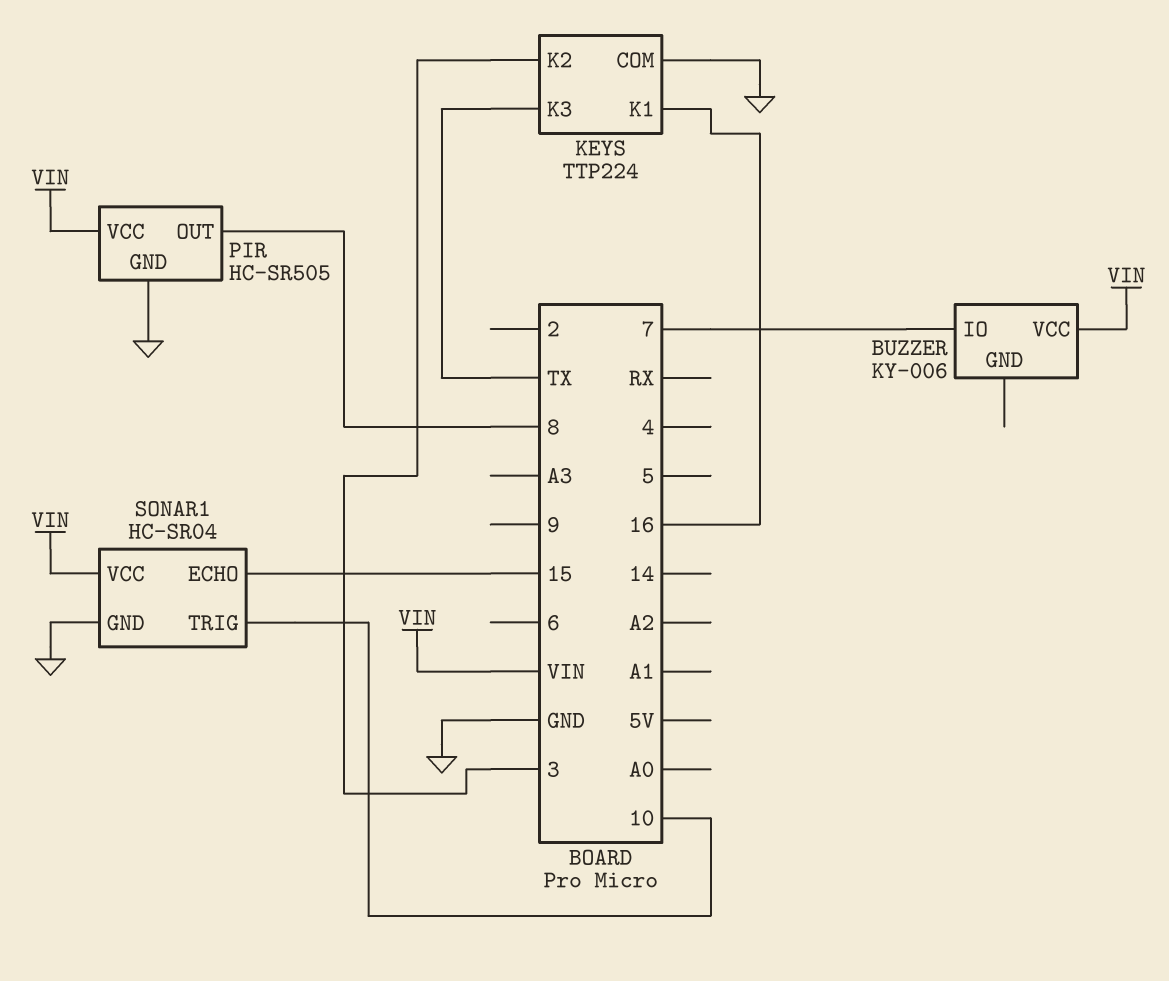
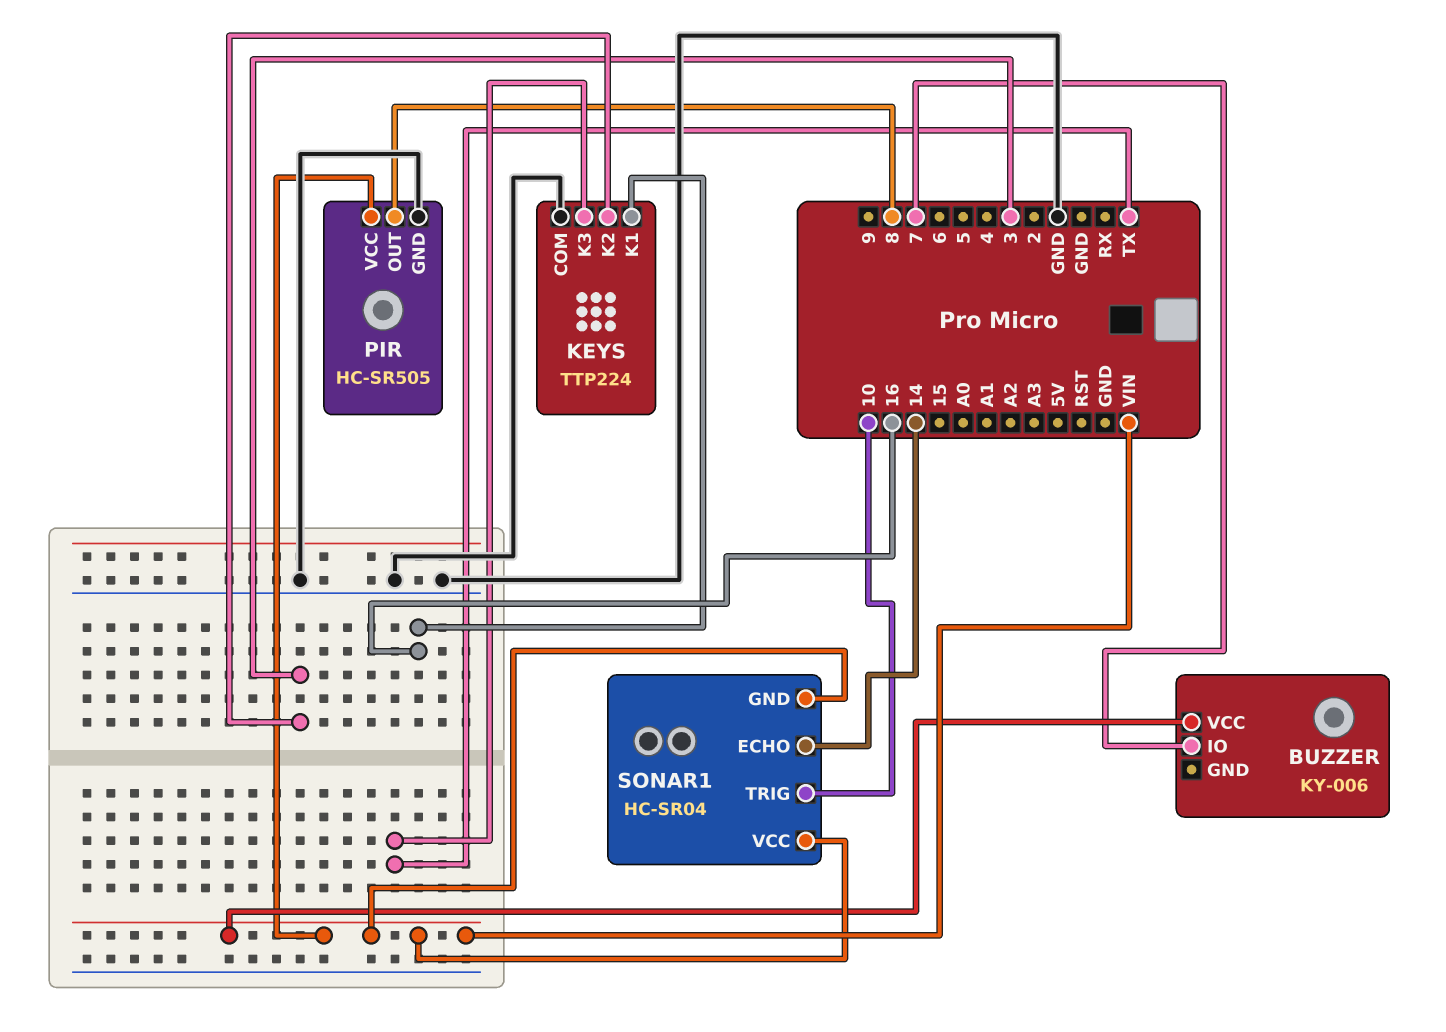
SONAR1 pin ECHO: 15 -> 14
SONAR1 pin GND: GND -> VIN

